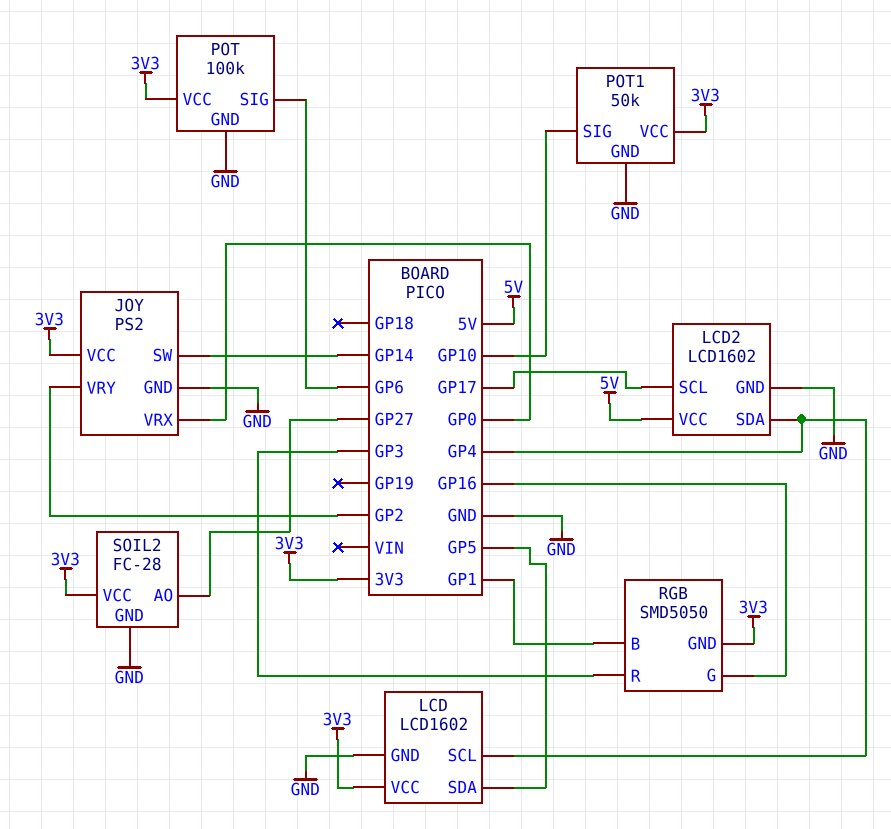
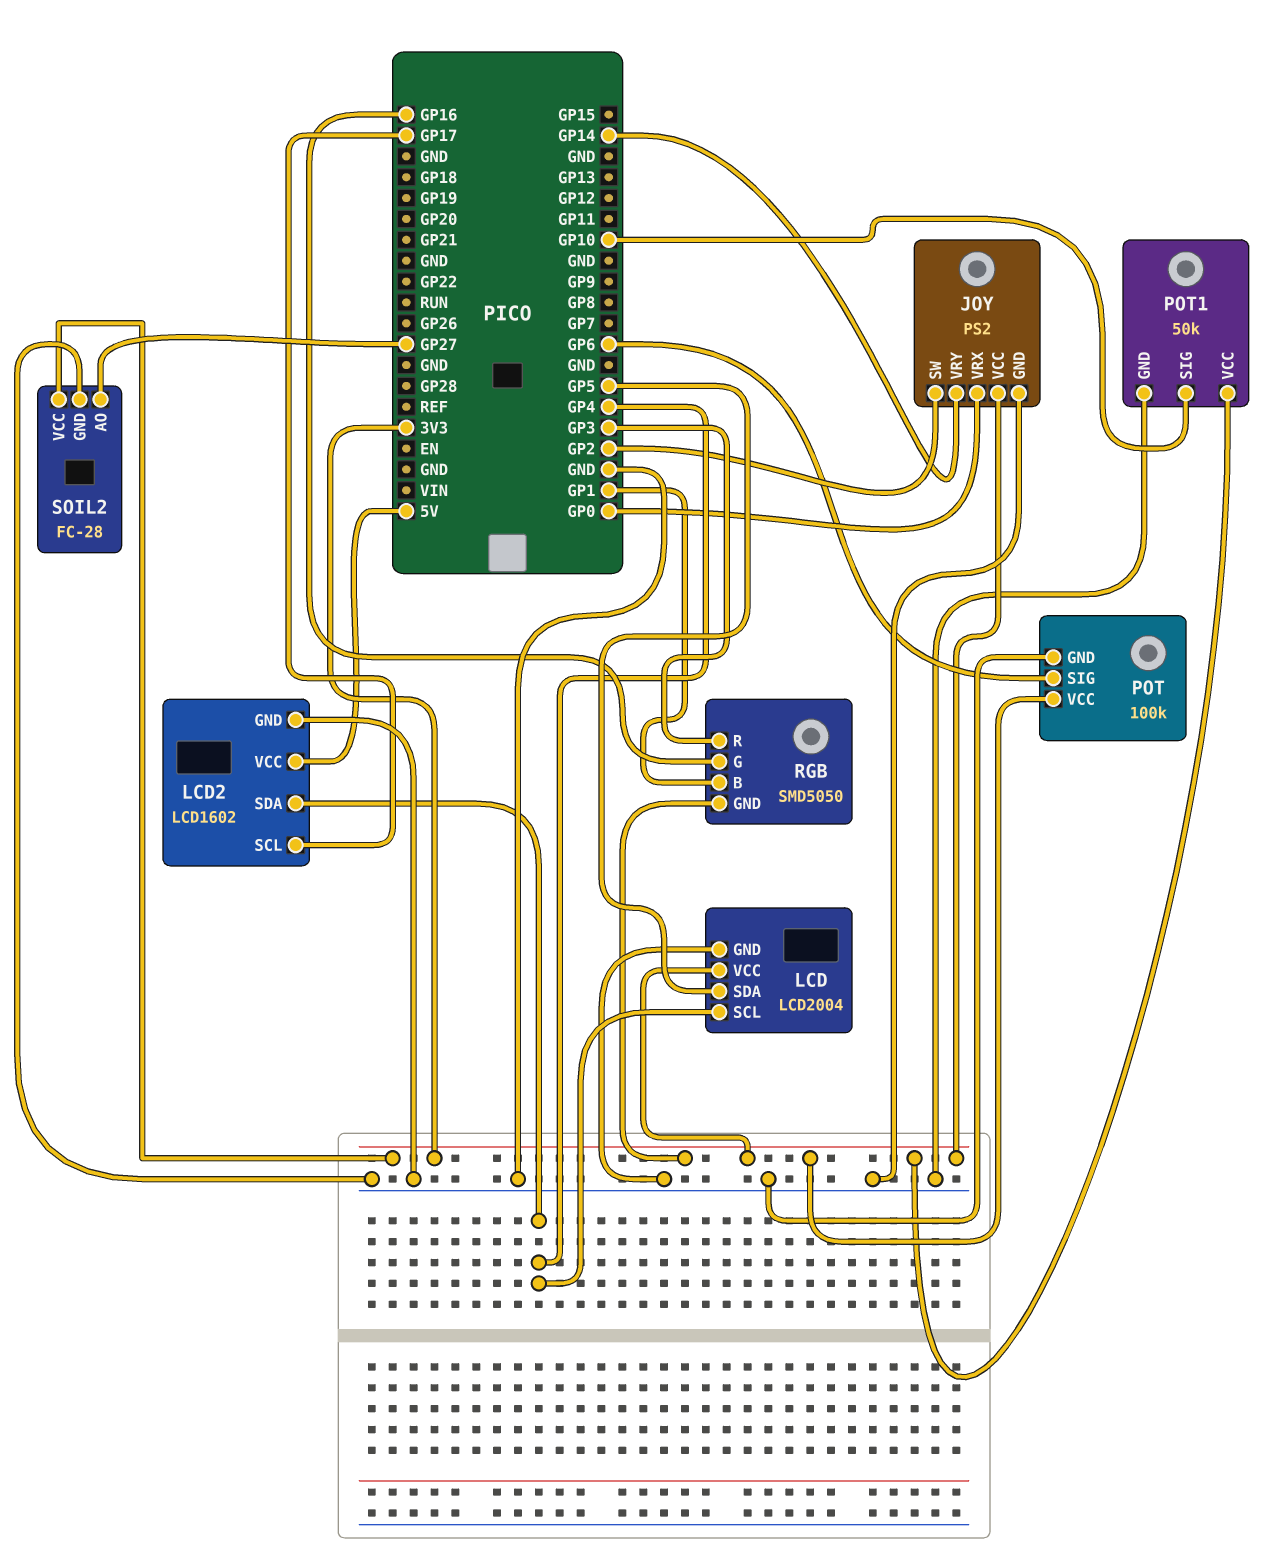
JOY pin SW: GP14 -> GP2
JOY pin VRY: GP2 -> GP14
LCD: LCD1602 -> LCD2004

